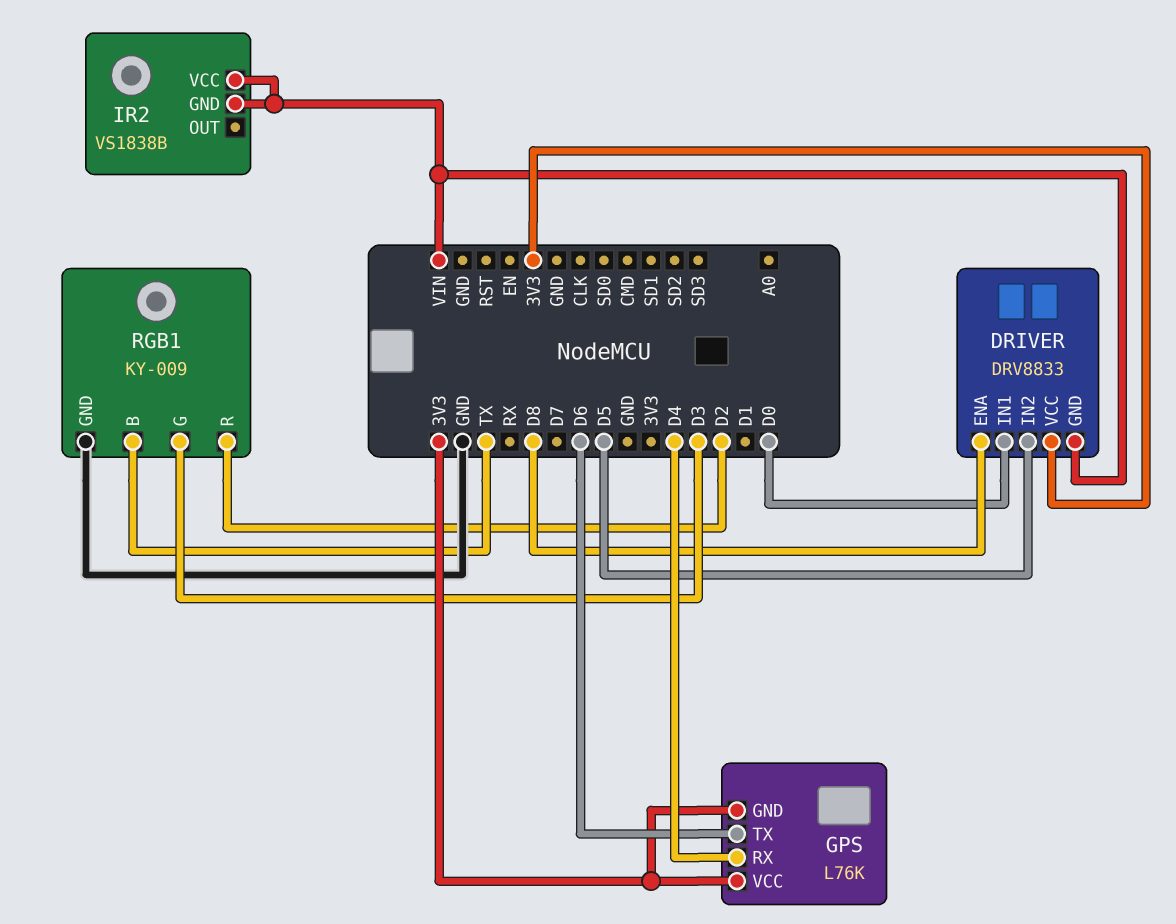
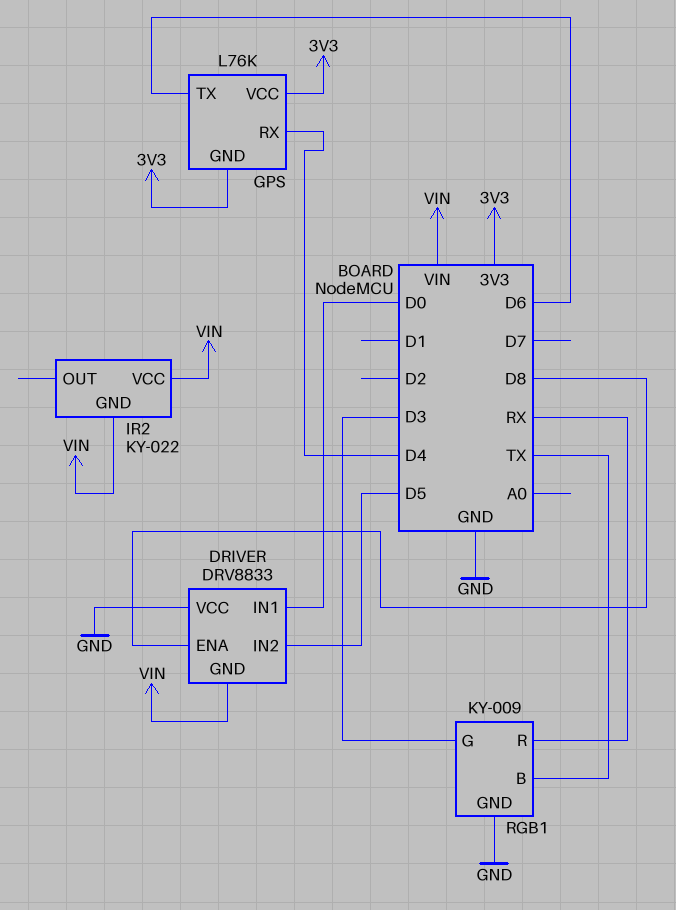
DRIVER pin VCC: 3V3 -> GND
IR2: VS1838B -> KY-022
RGB1 pin R: D2 -> RX

